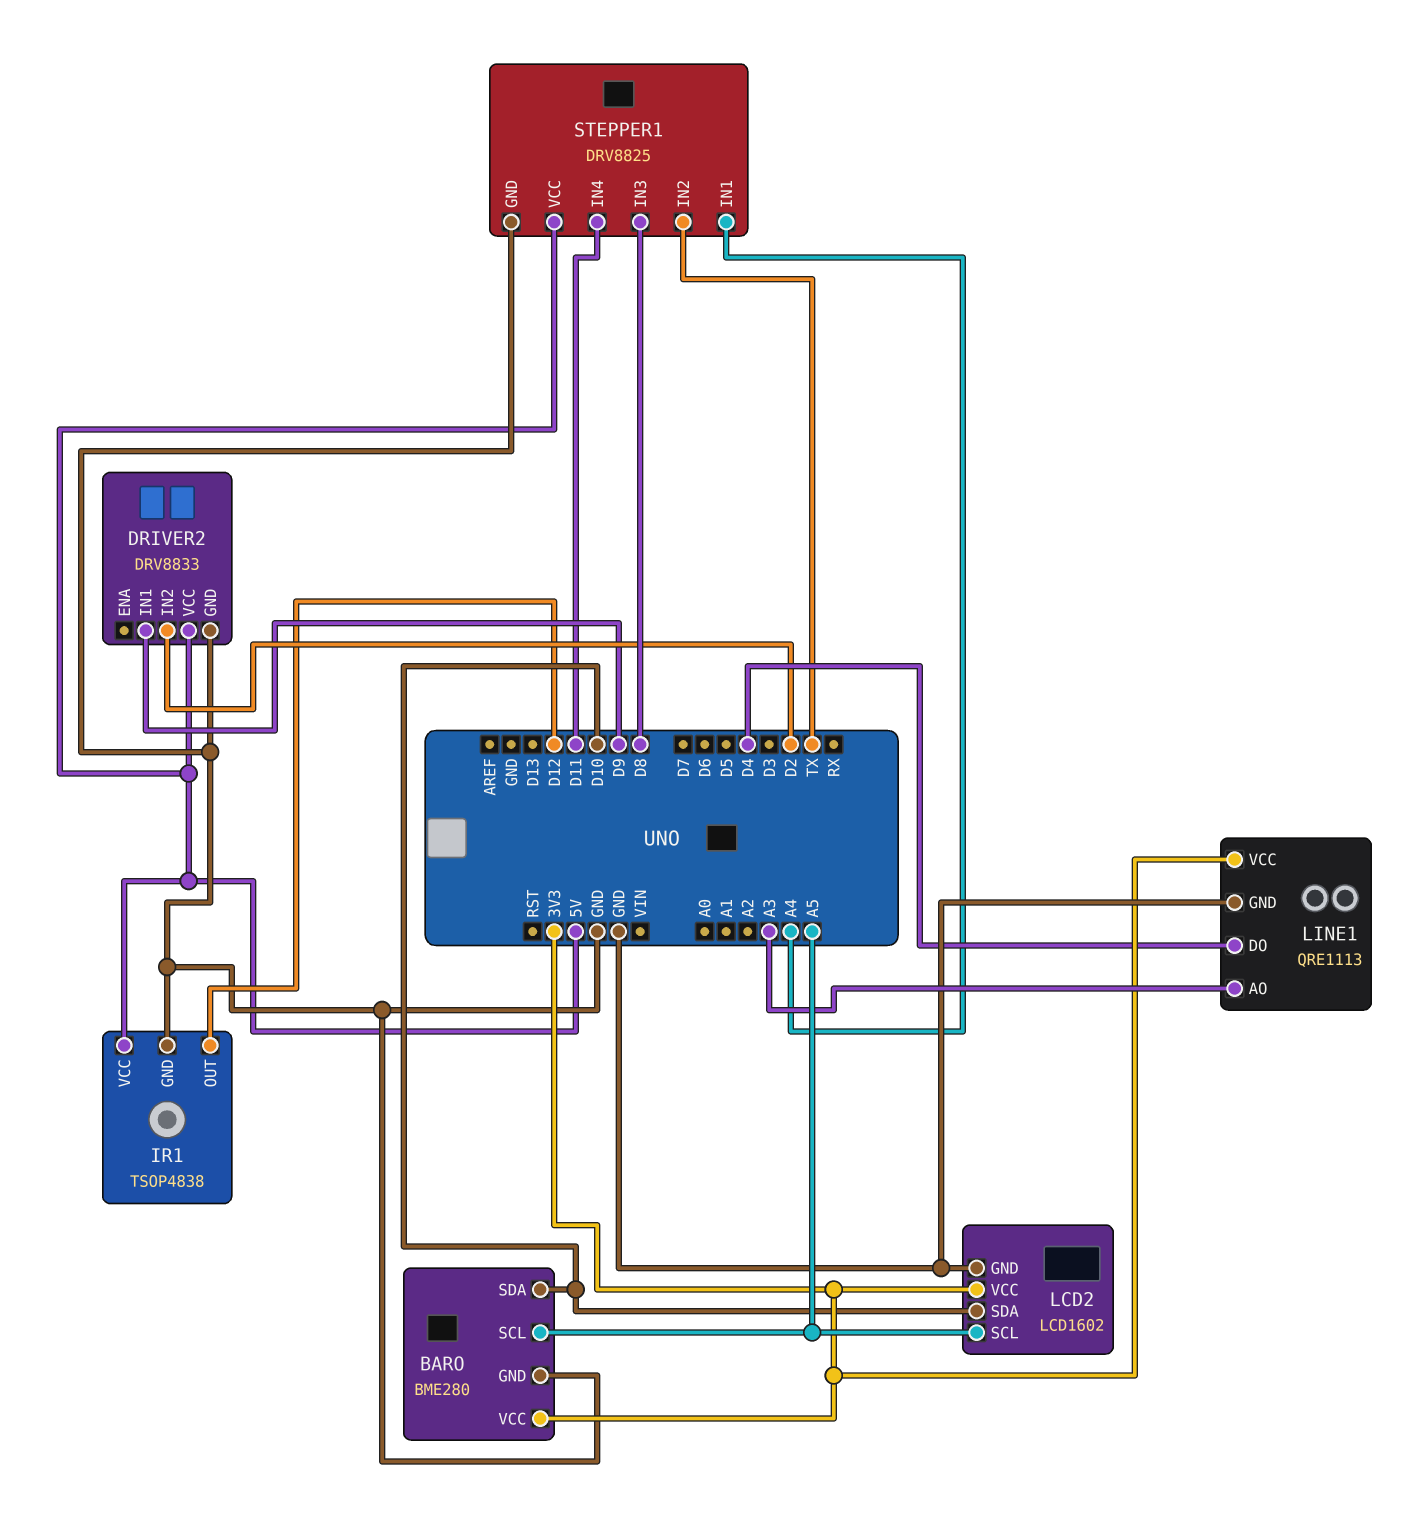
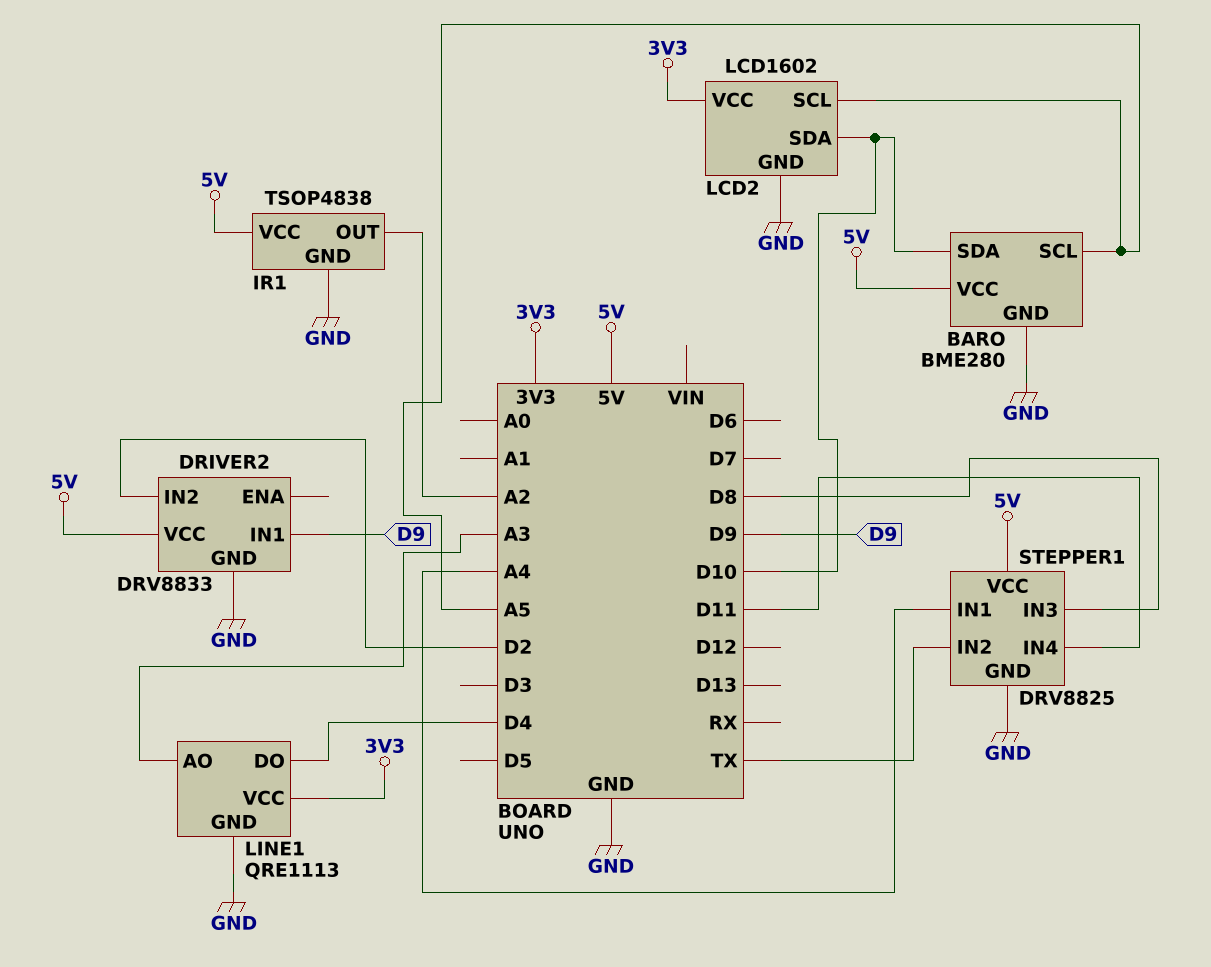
BARO pin VCC: 3V3 -> 5V
IR1 pin OUT: D12 -> A2

